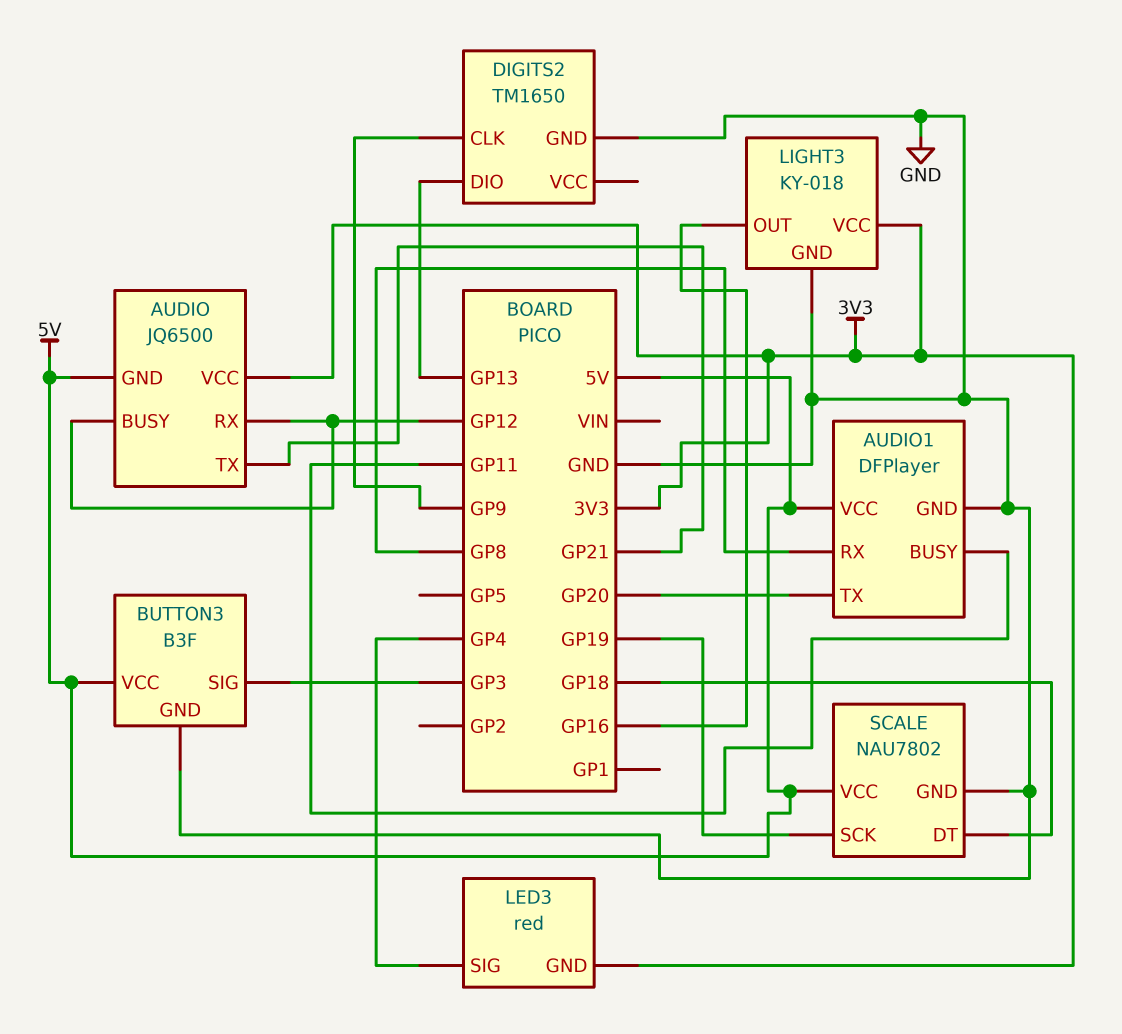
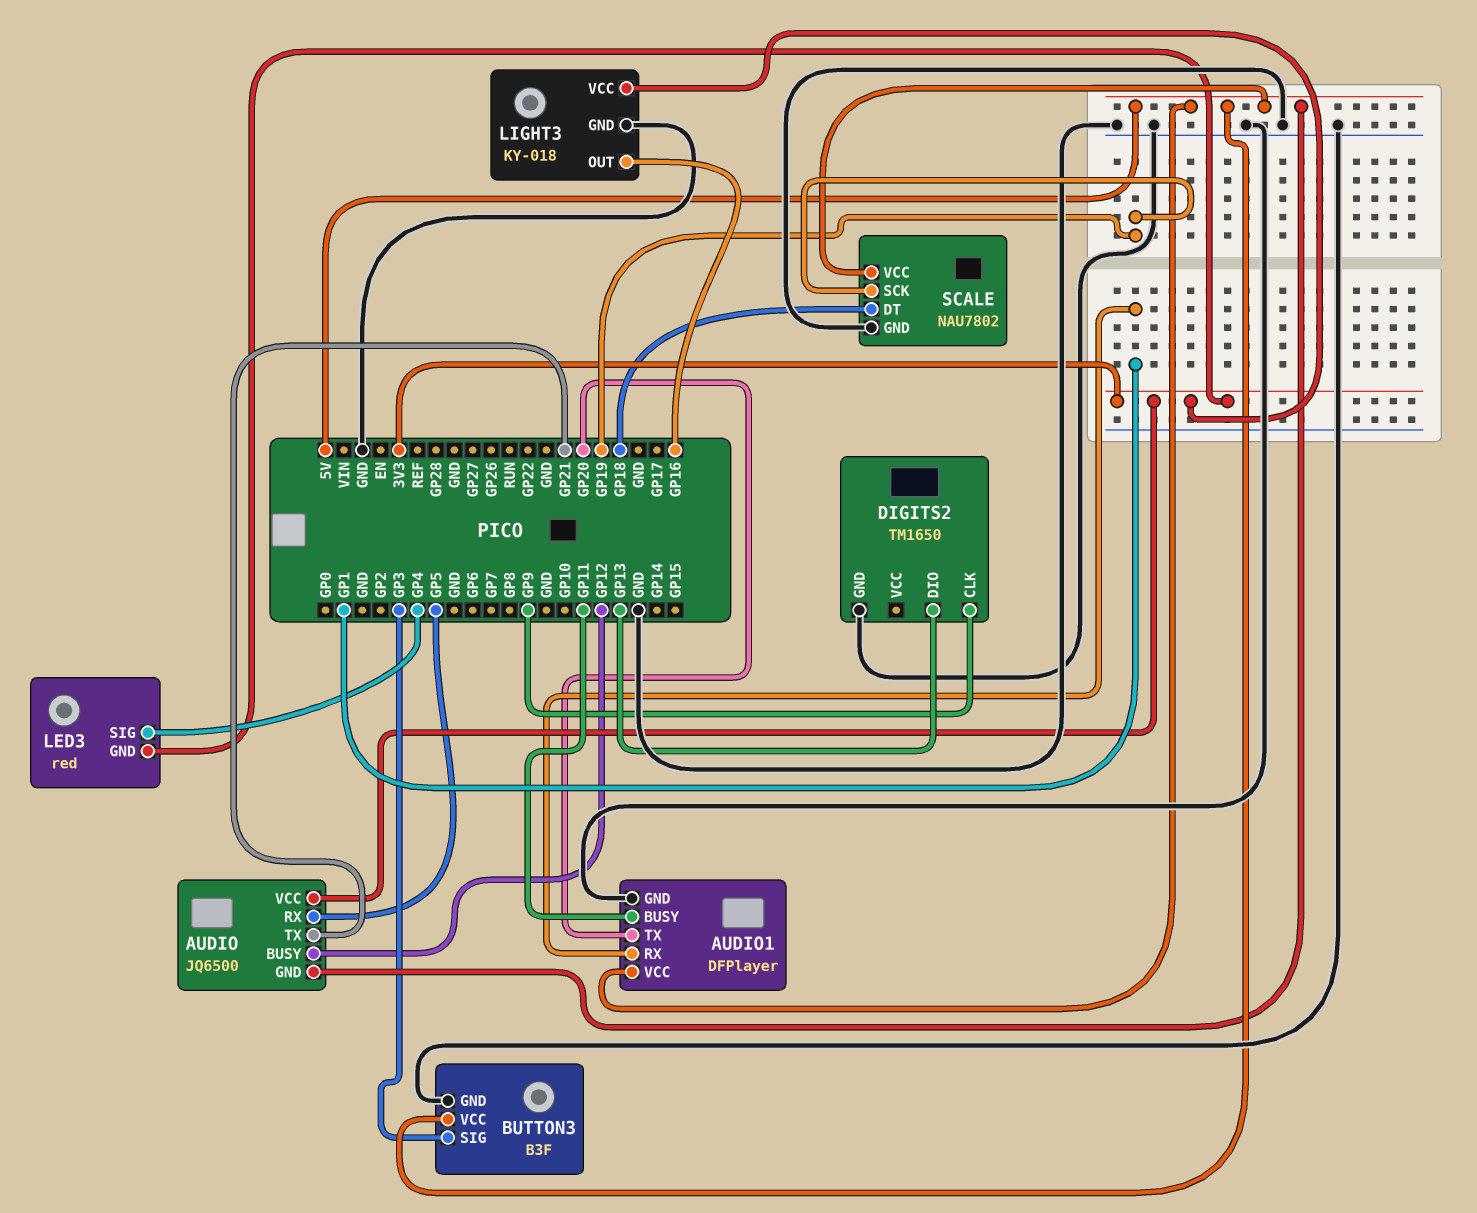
AUDIO pin RX: GP12 -> GP5
AUDIO1 pin RX: GP8 -> GP1

